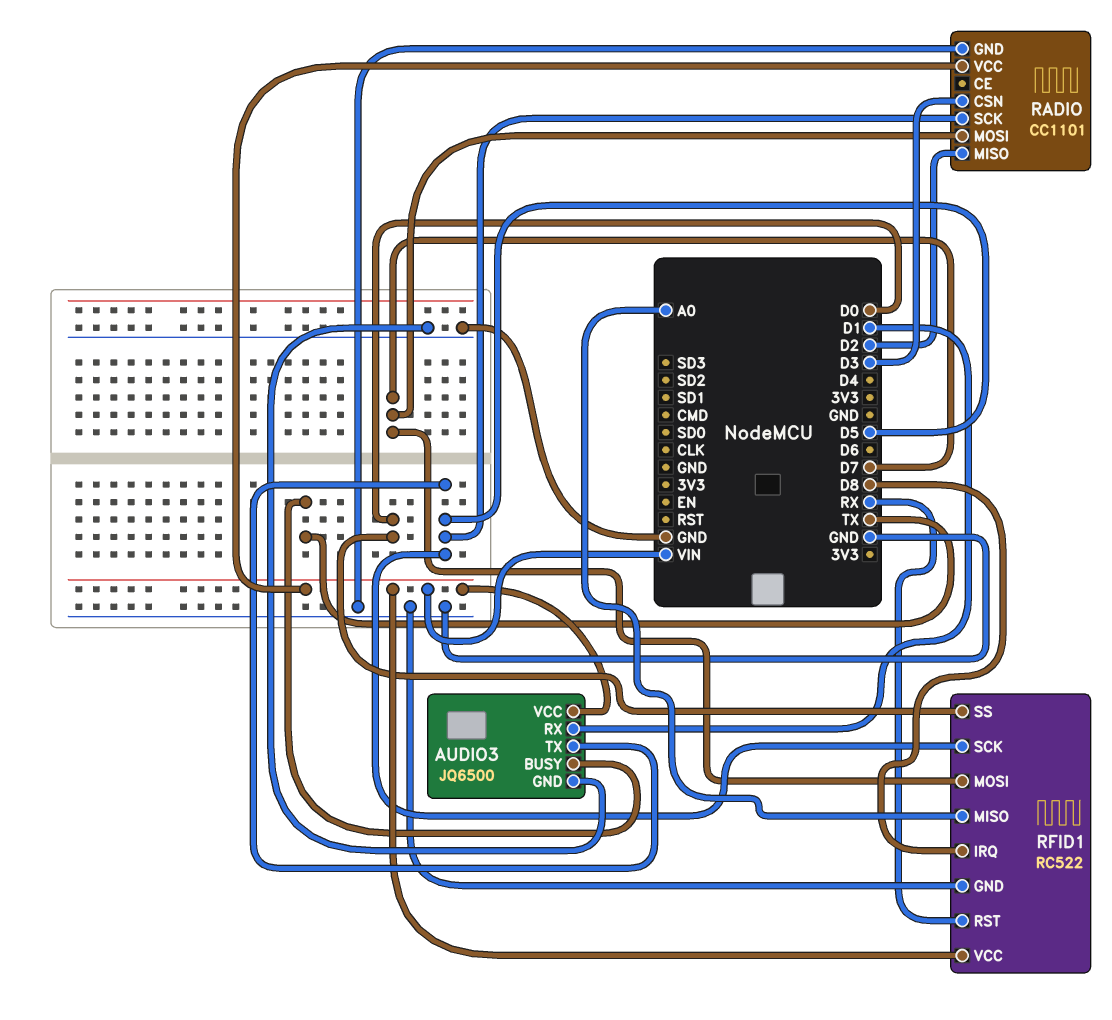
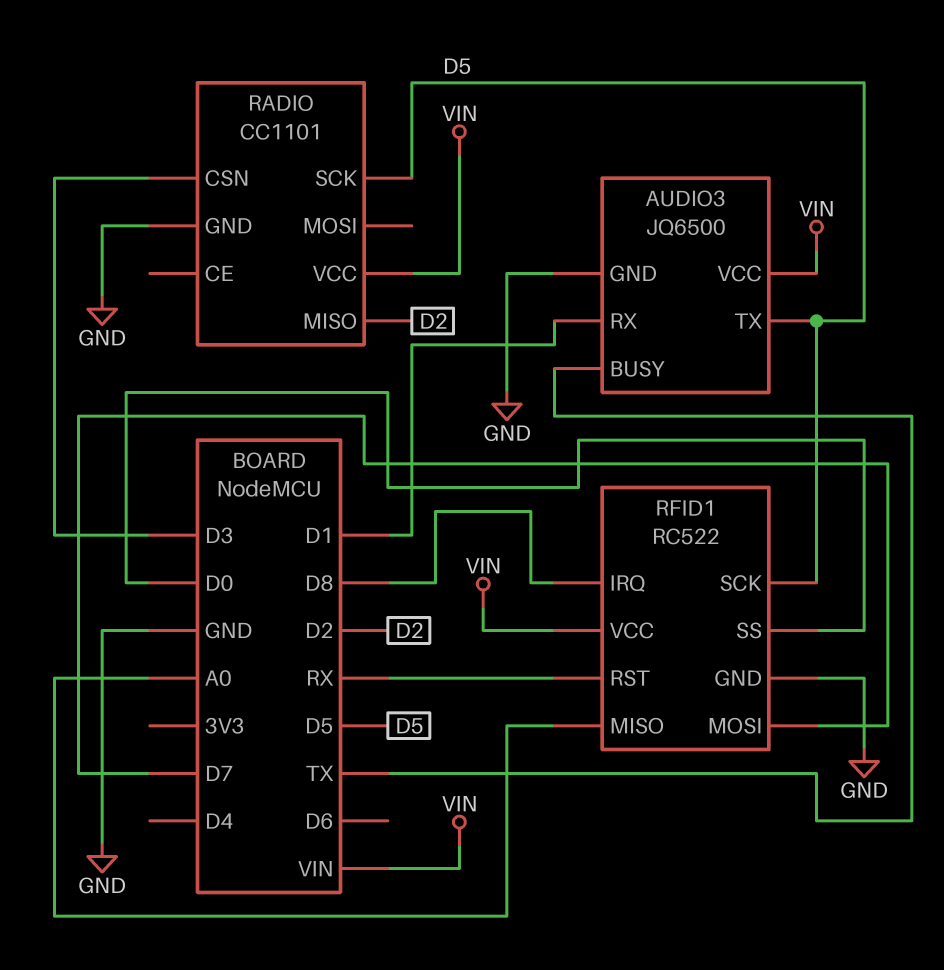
RADIO pin MOSI: D7 -> none

